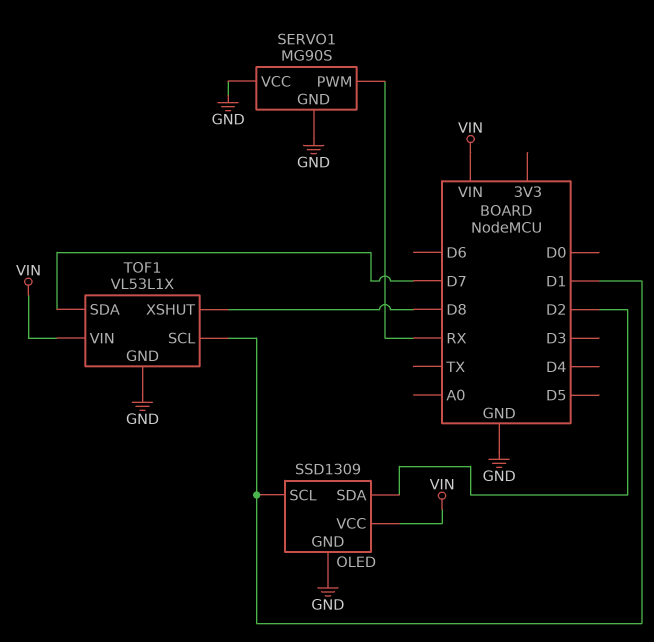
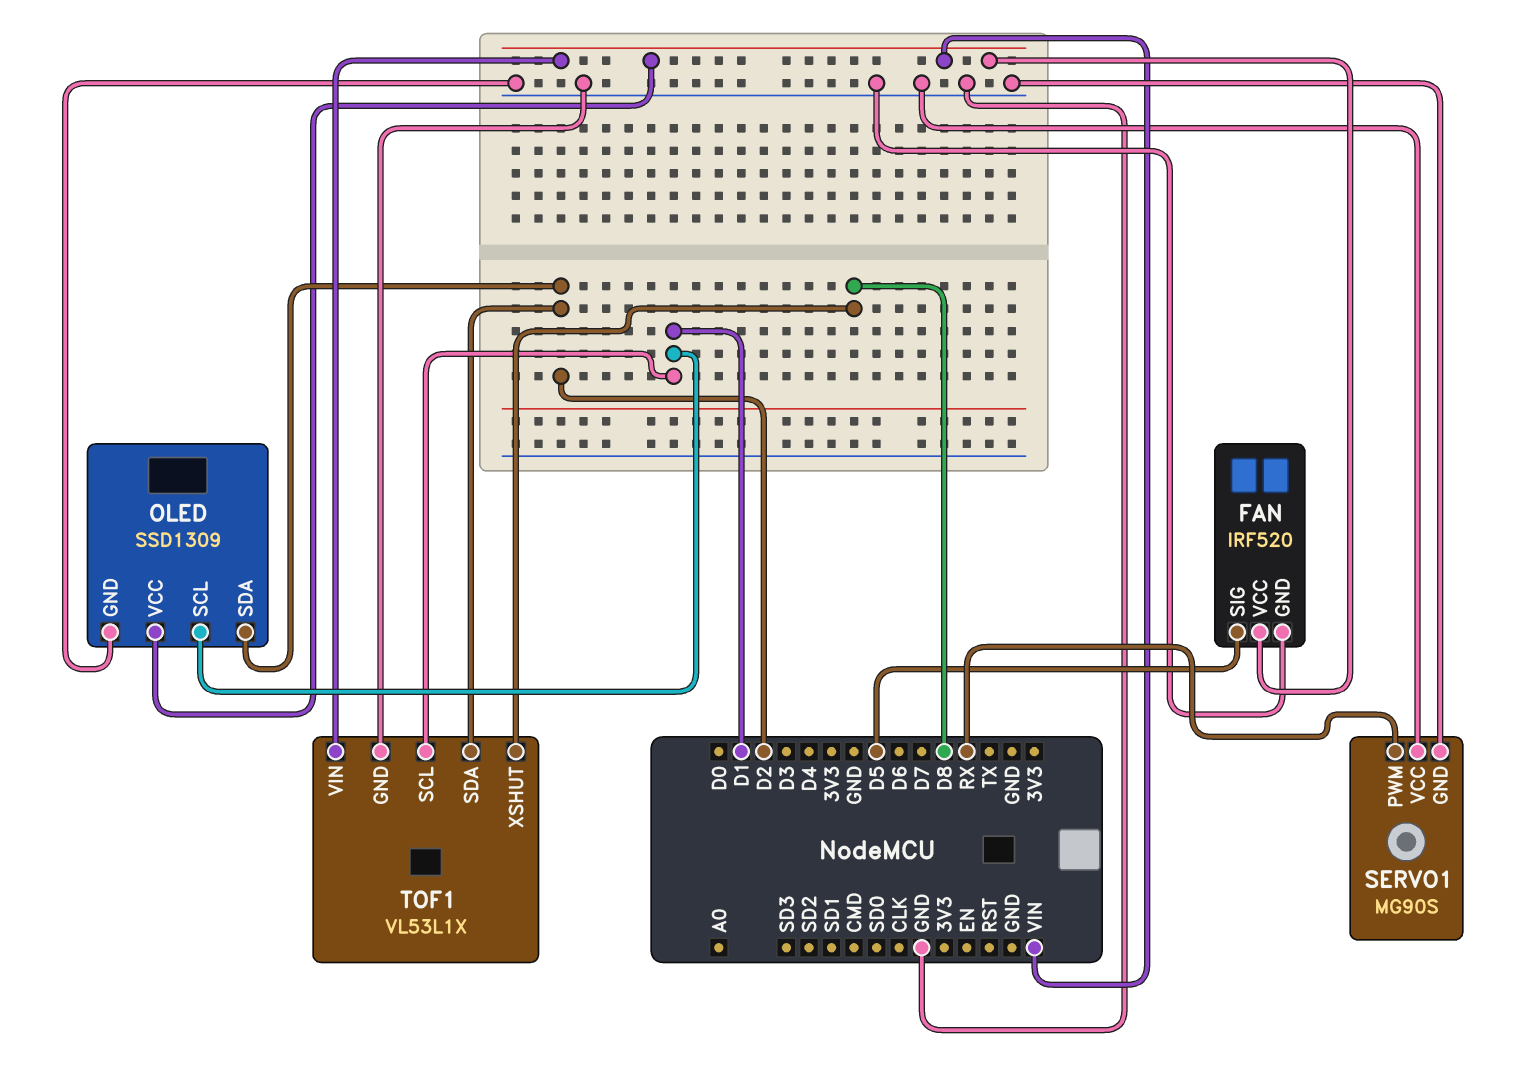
FAN: none -> IRF520
FAN pin GND: none -> GND
FAN pin SIG: none -> D5
FAN pin VCC: none -> VIN
TOF1 pin SDA: D7 -> D2

